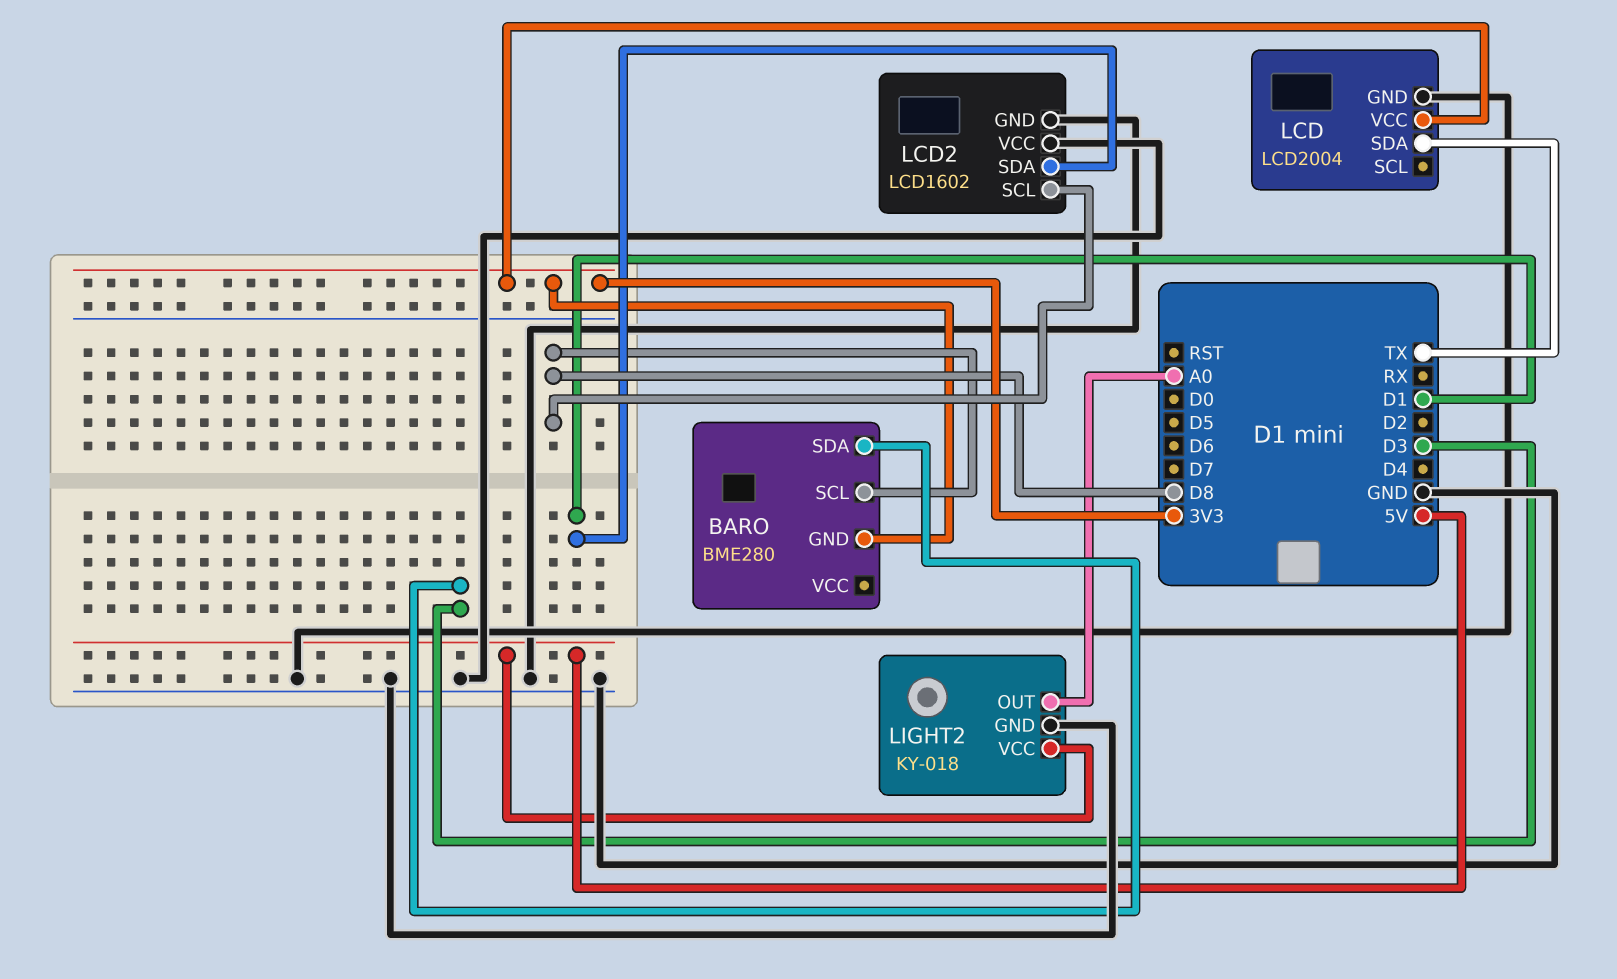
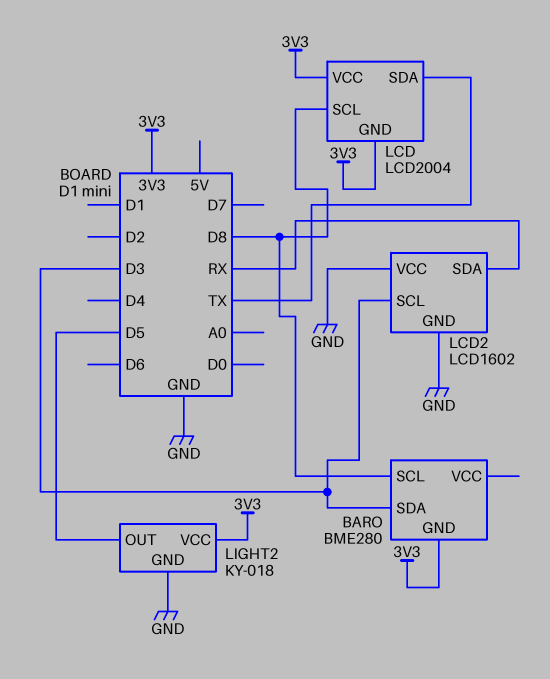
LCD pin GND: GND -> 3V3
LCD pin SCL: none -> D8
LCD2 pin SCL: D8 -> D3
LCD2 pin SDA: D1 -> RX
LIGHT2 pin OUT: A0 -> D5
LIGHT2 pin VCC: 5V -> 3V3

